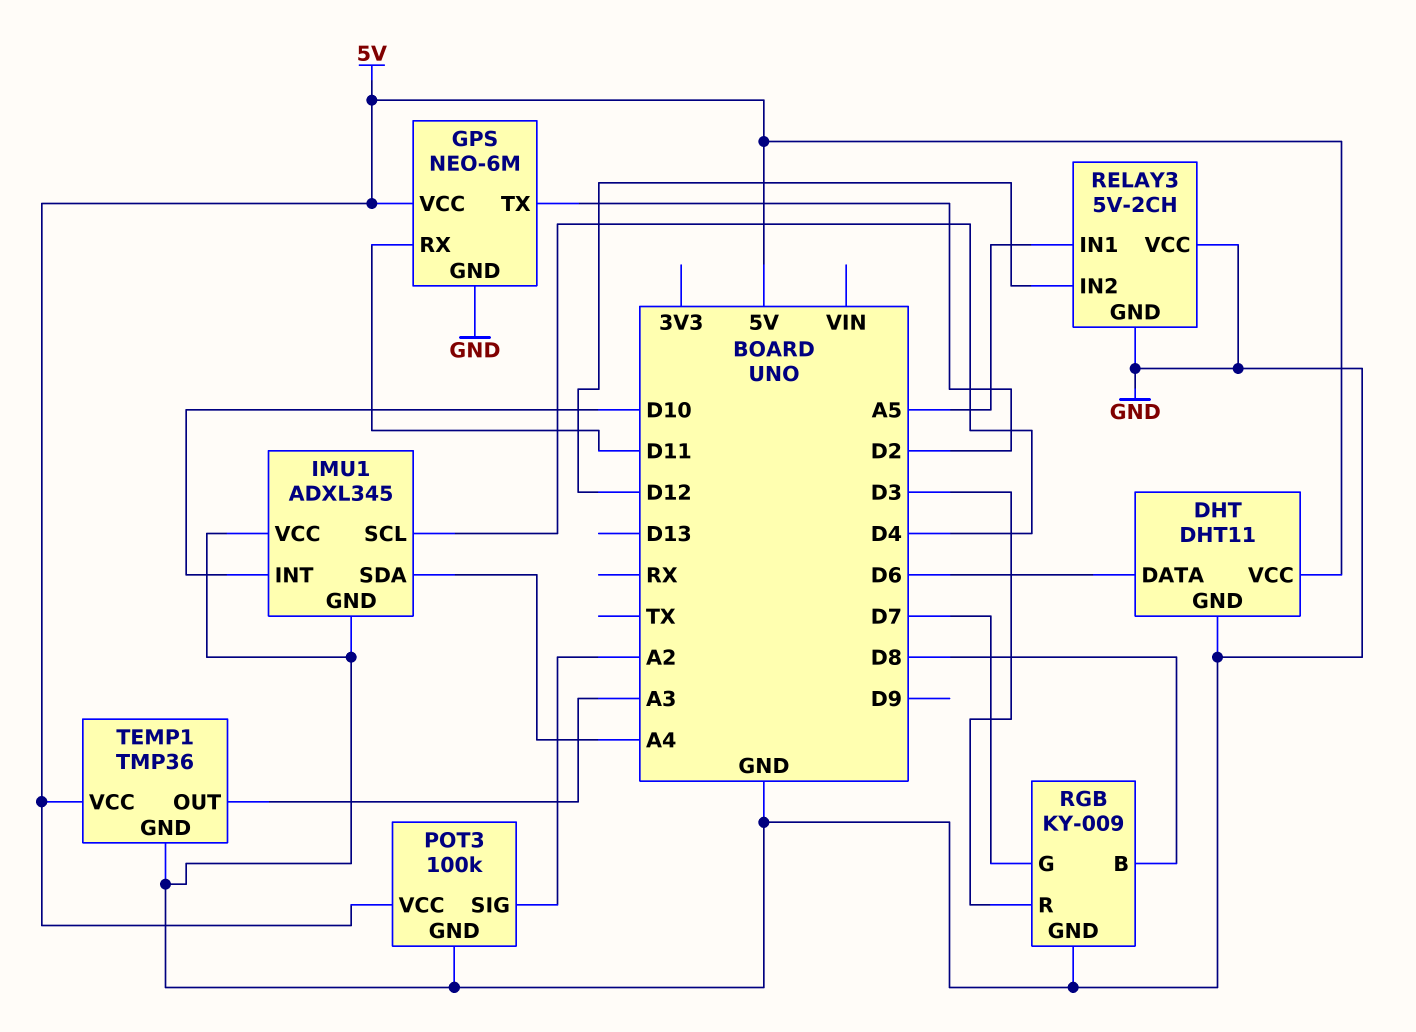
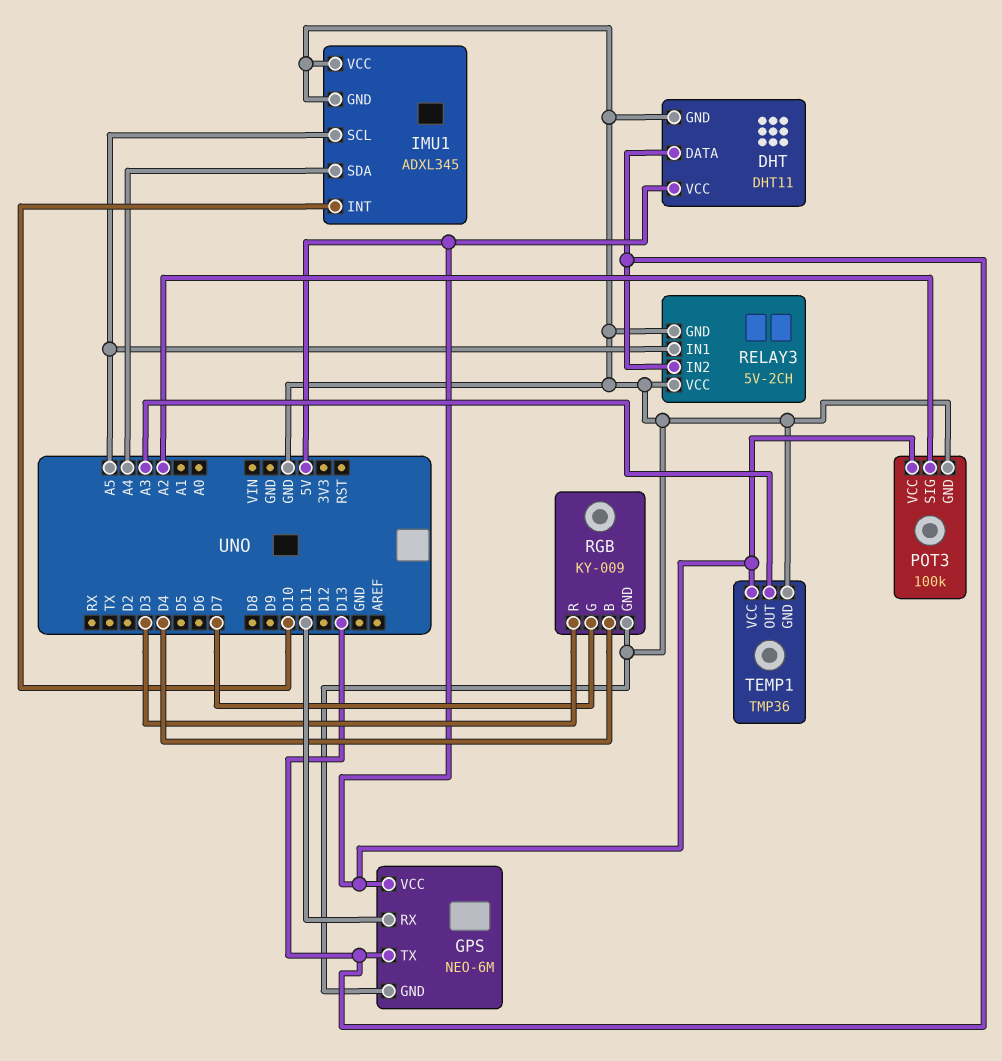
DHT pin DATA: D6 -> D13
GPS pin TX: D2 -> D13
IMU1 pin SCL: D4 -> A5
RELAY3 pin IN2: D12 -> D13
RGB pin B: D8 -> D4

